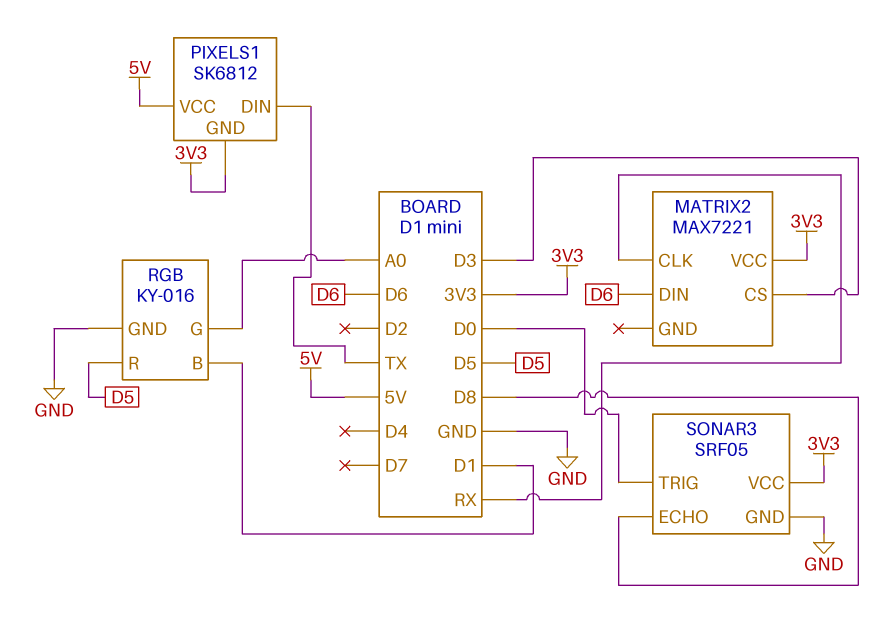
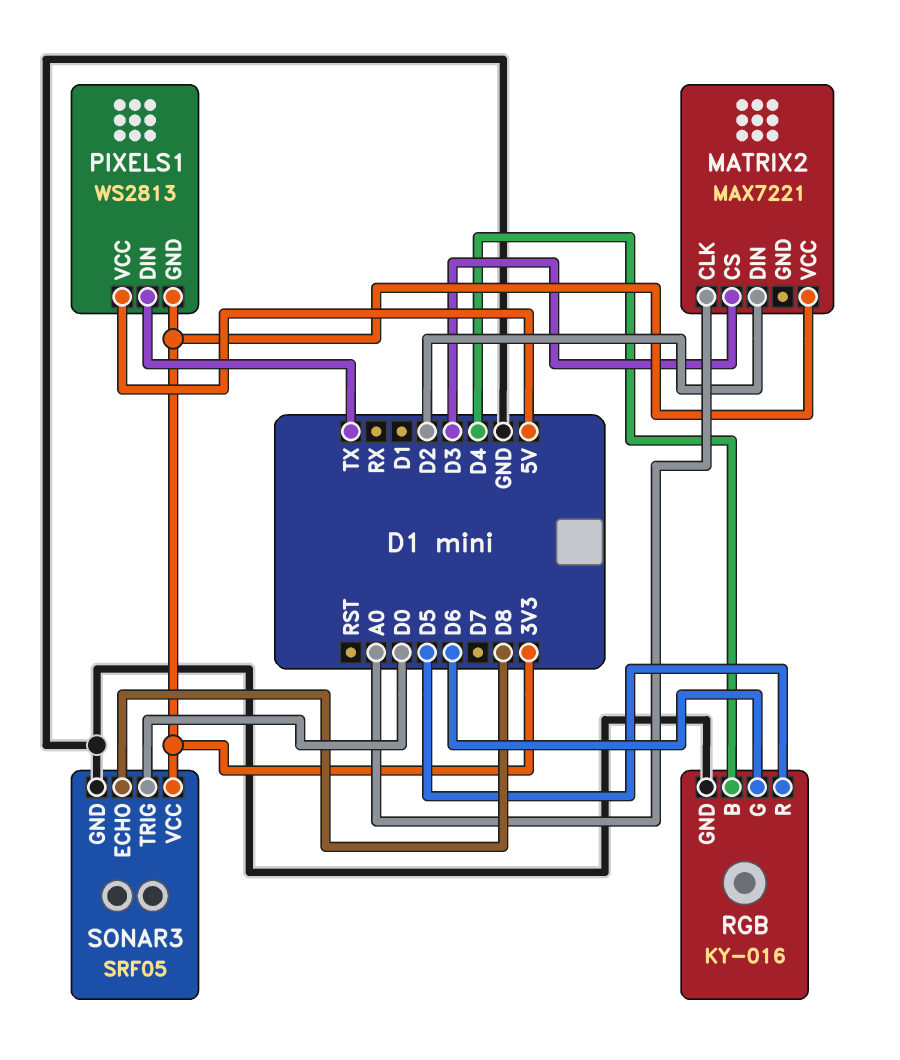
MATRIX2 pin CLK: RX -> A0
MATRIX2 pin DIN: D6 -> D2
PIXELS1: SK6812 -> WS2813
RGB pin B: D1 -> D4
RGB pin G: A0 -> D6

